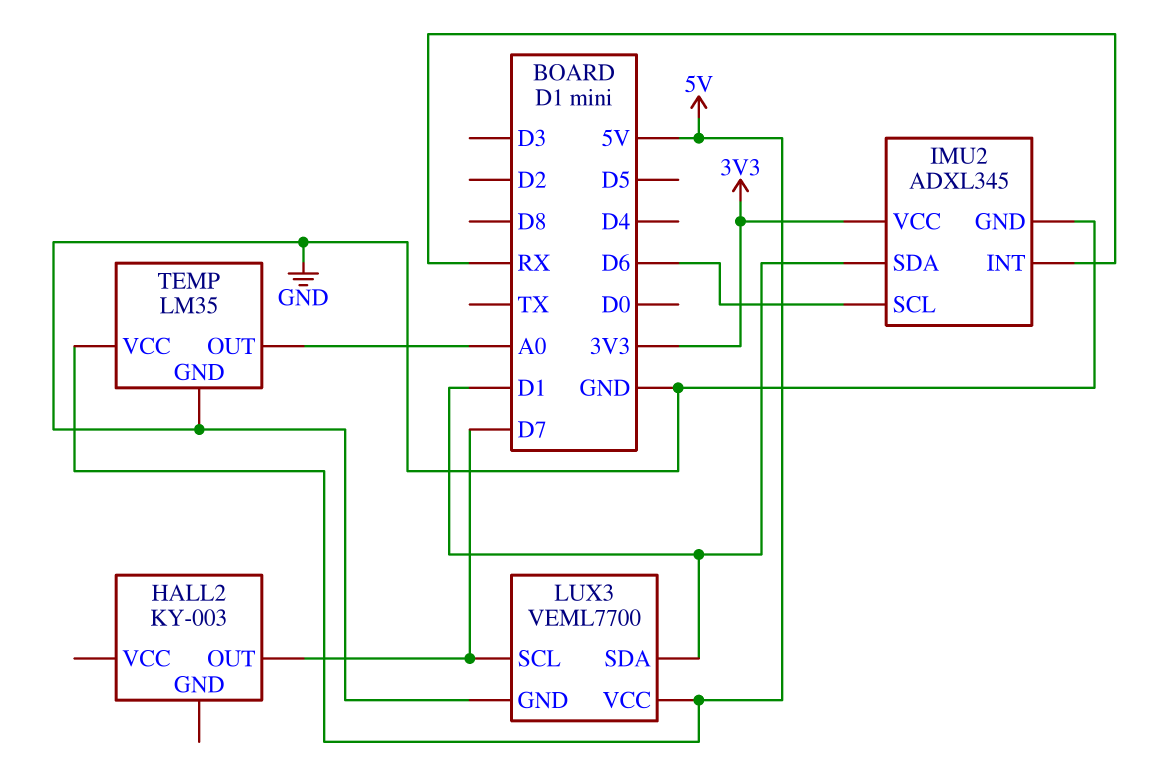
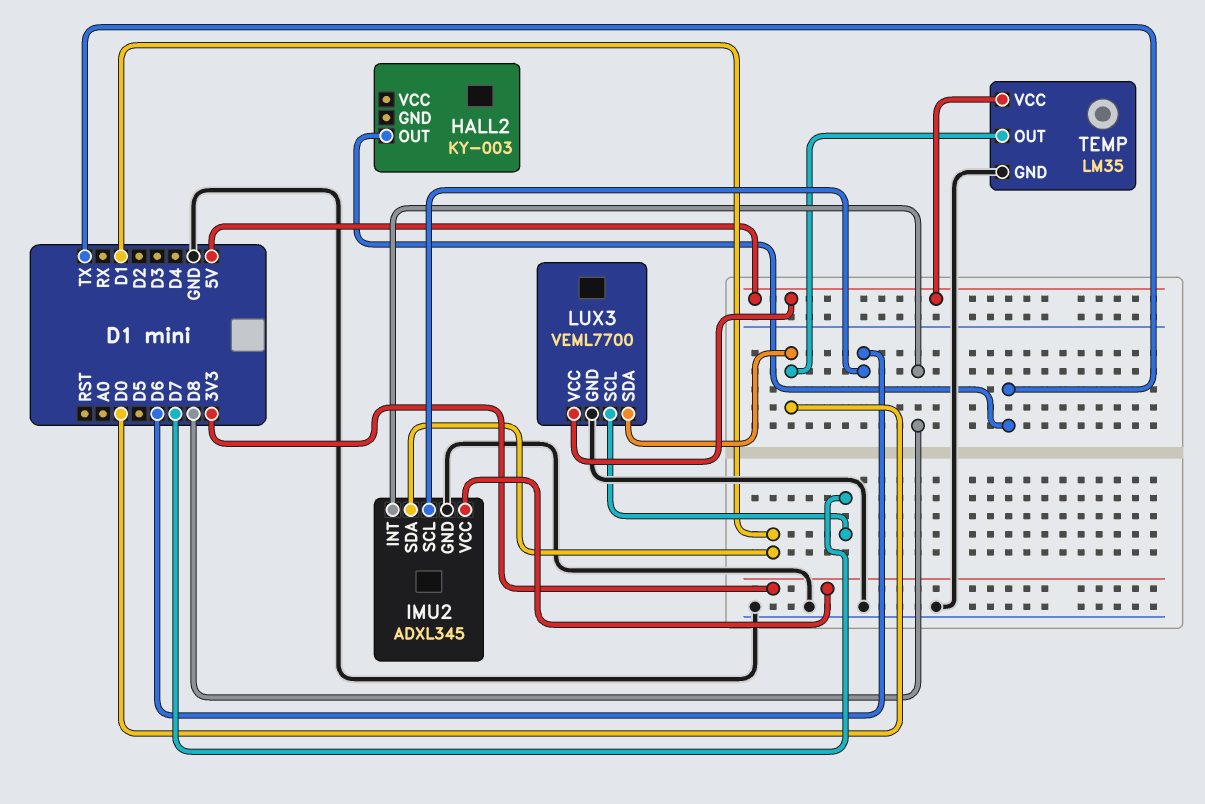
HALL2 pin OUT: D7 -> TX
IMU2 pin INT: RX -> D8
LUX3 pin SDA: D1 -> D0
TEMP pin OUT: A0 -> D0

